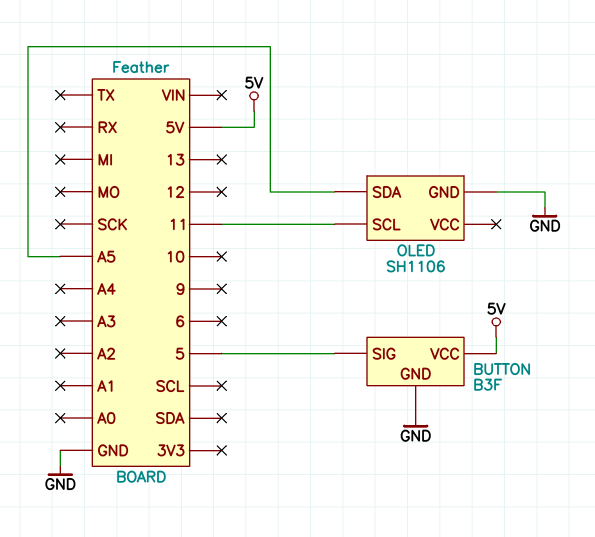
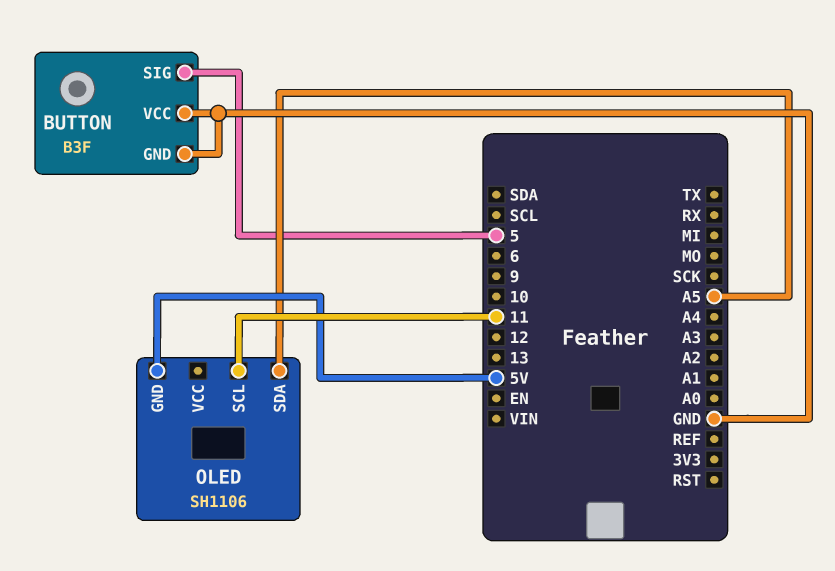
BUTTON pin VCC: 5V -> GND
OLED pin GND: GND -> 5V

